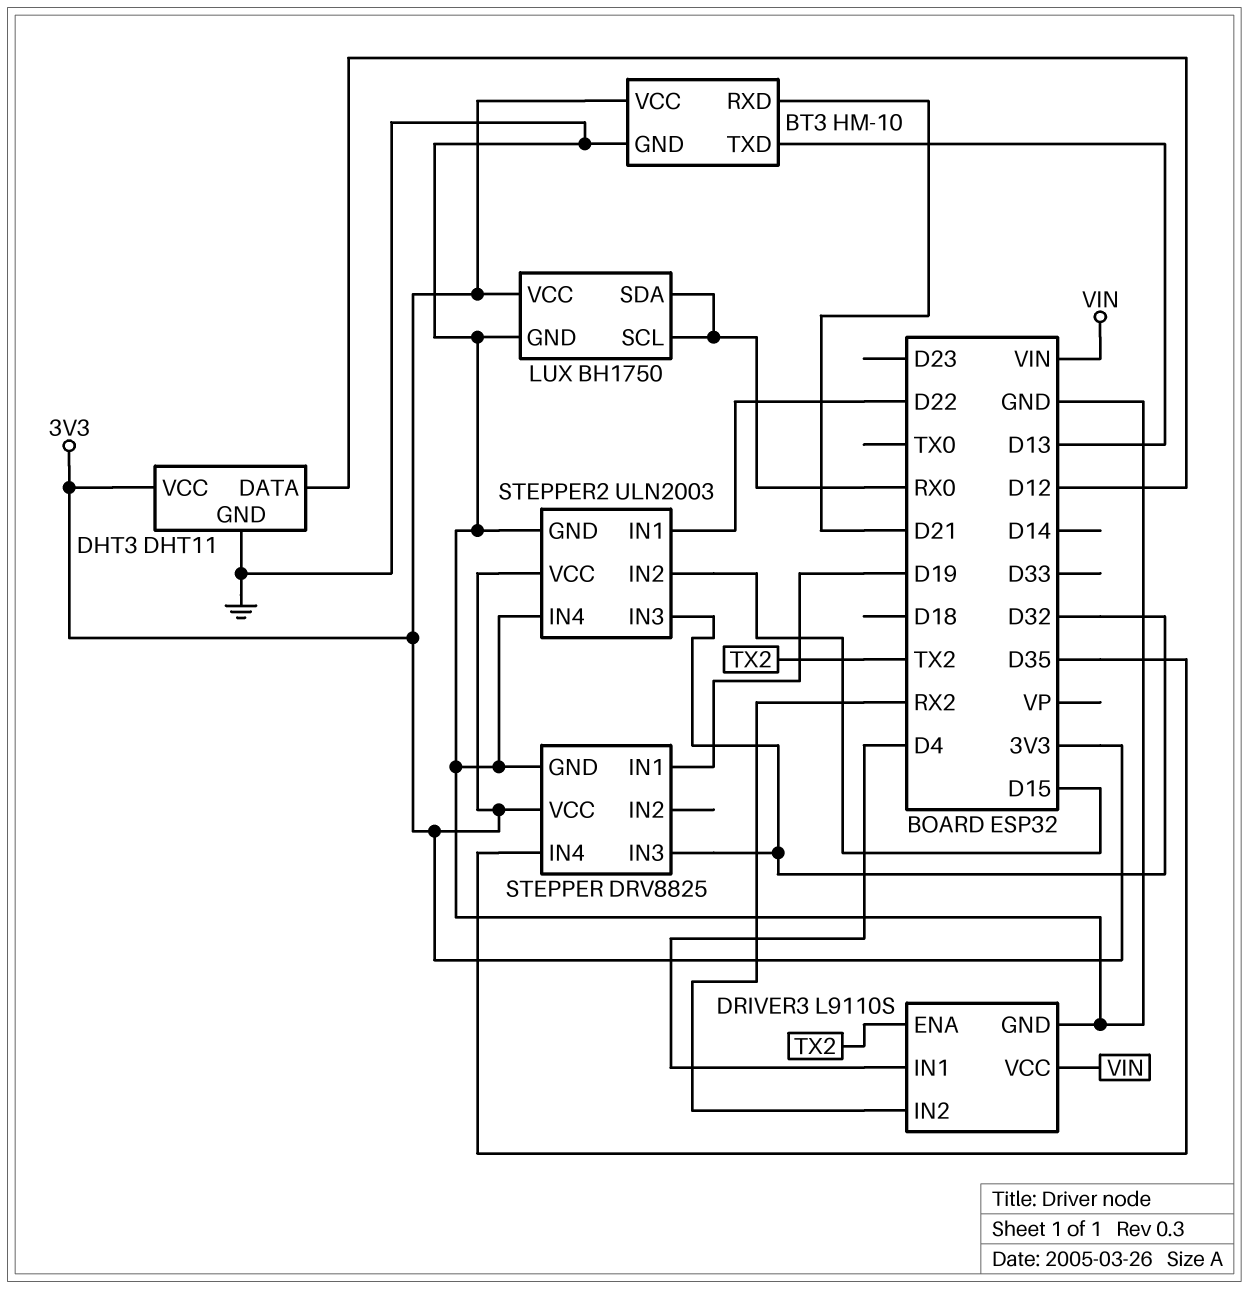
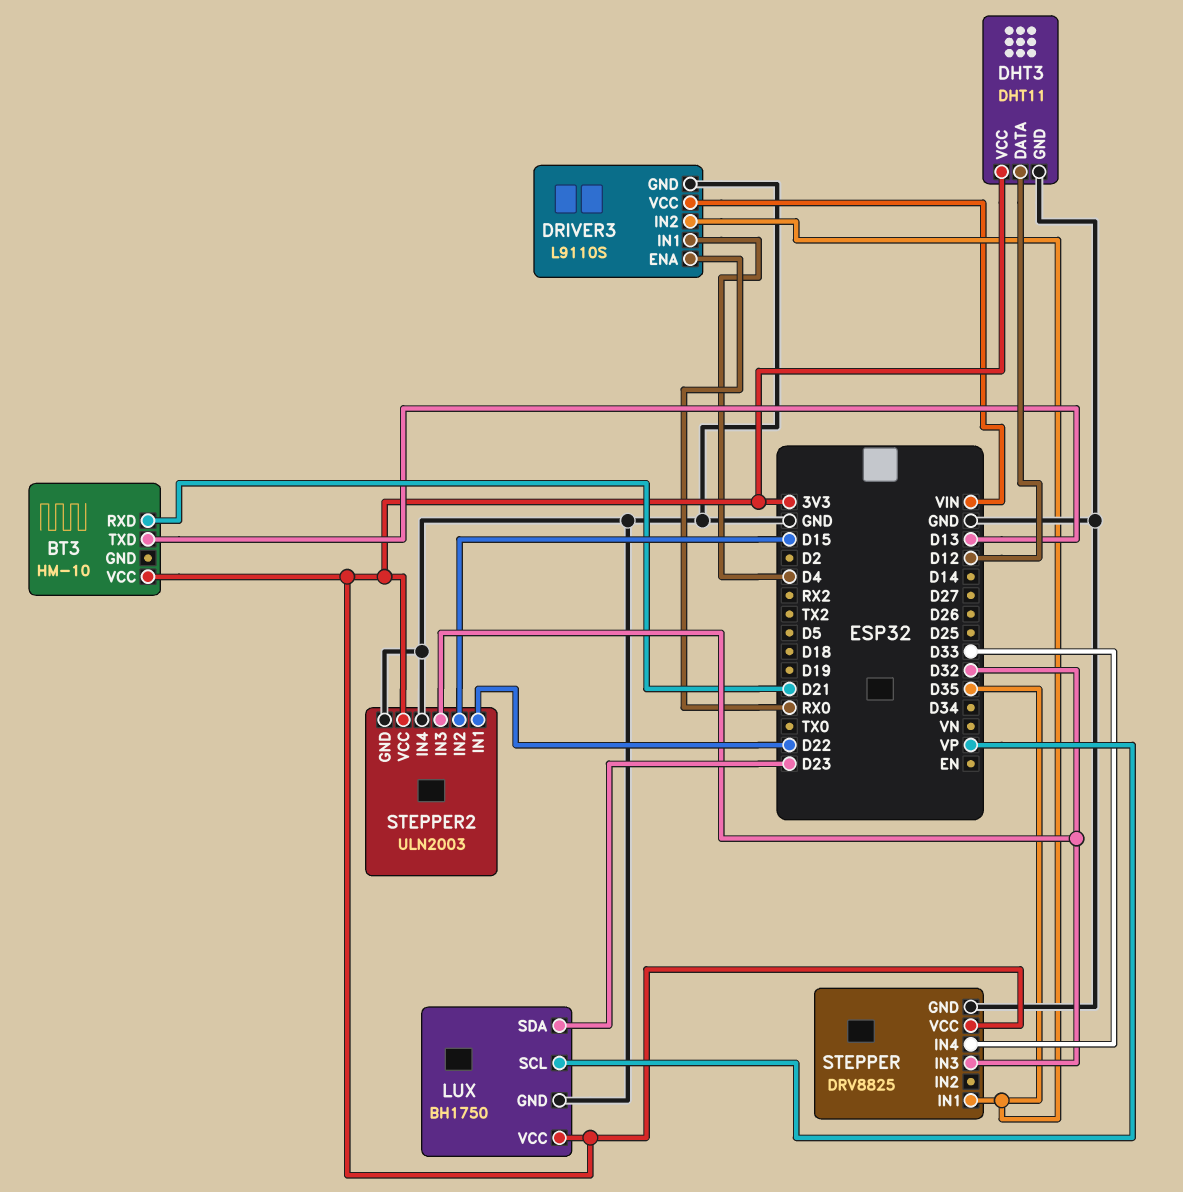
BT3 pin GND: GND -> none
DRIVER3 pin ENA: TX2 -> RX0
DRIVER3 pin IN2: RX2 -> D35
LUX pin SCL: RX0 -> VP
LUX pin SDA: RX0 -> D23
STEPPER pin IN1: D19 -> D35
STEPPER pin IN4: D35 -> D33

